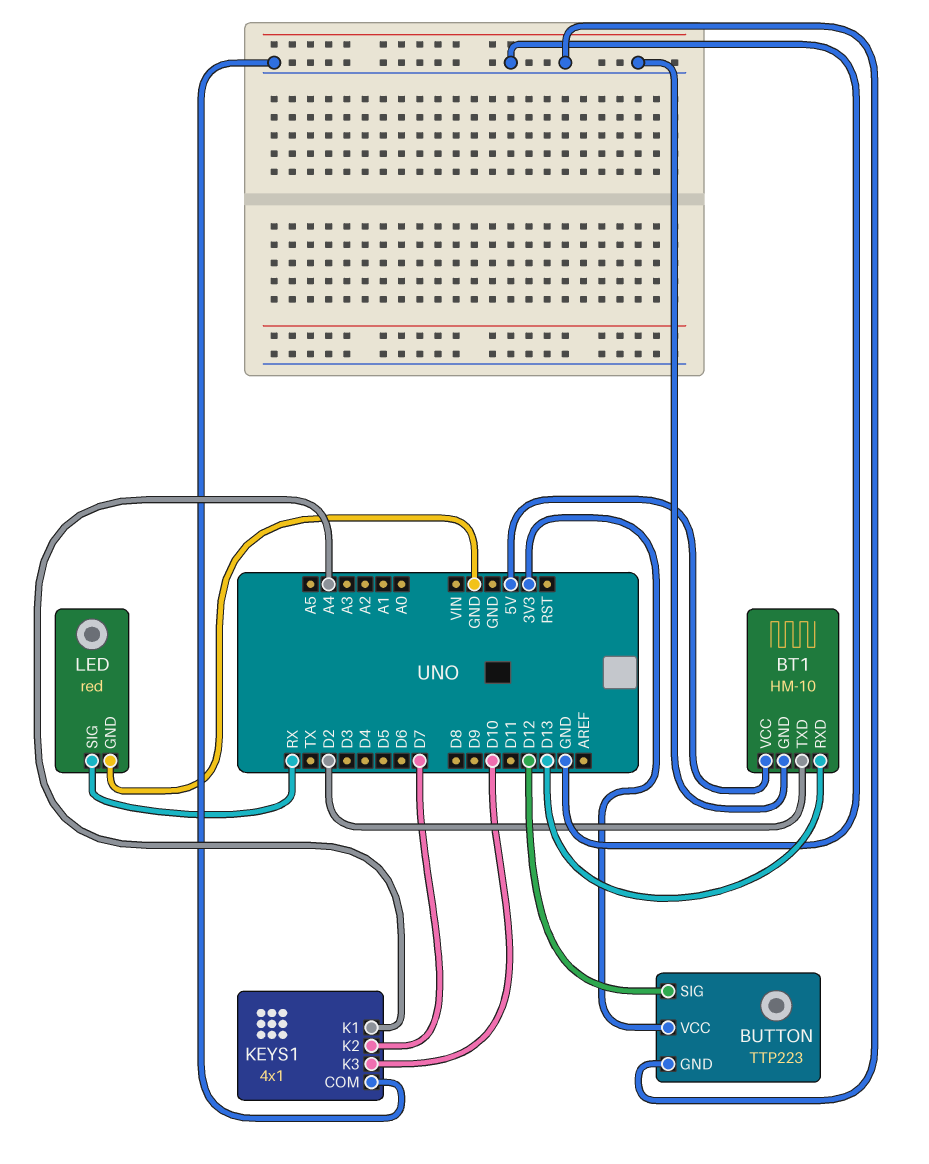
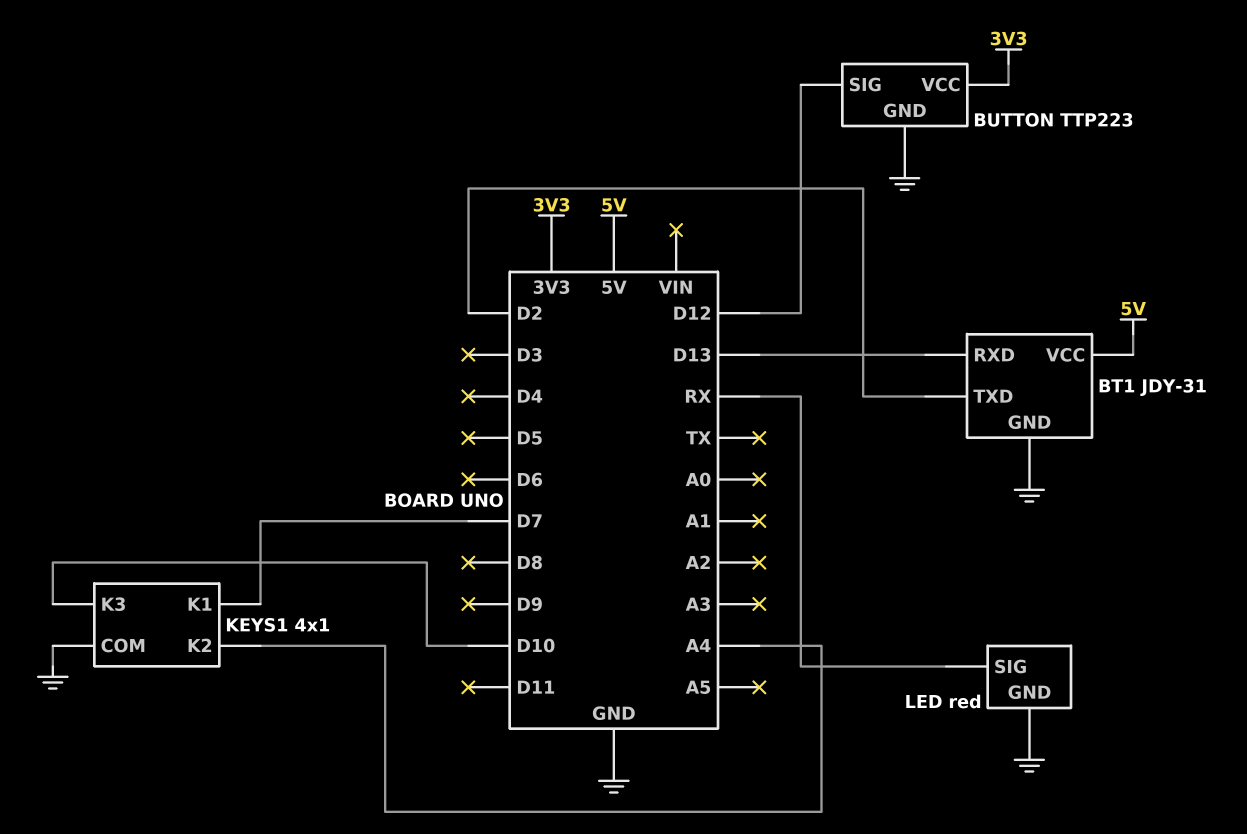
BT1: HM-10 -> JDY-31
KEYS1 pin K1: A4 -> D7
KEYS1 pin K2: D7 -> A4

